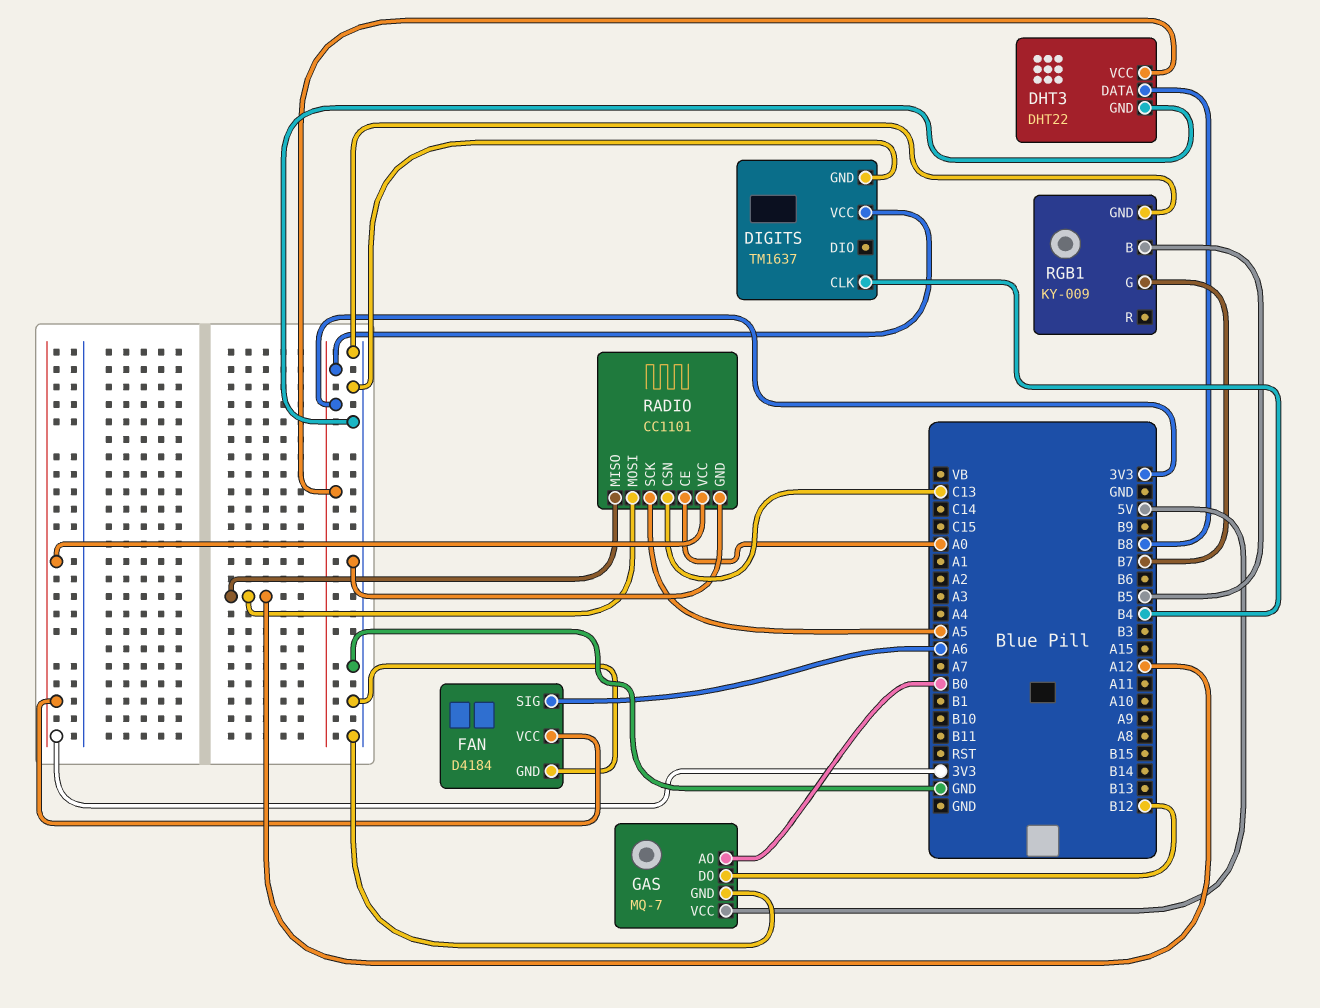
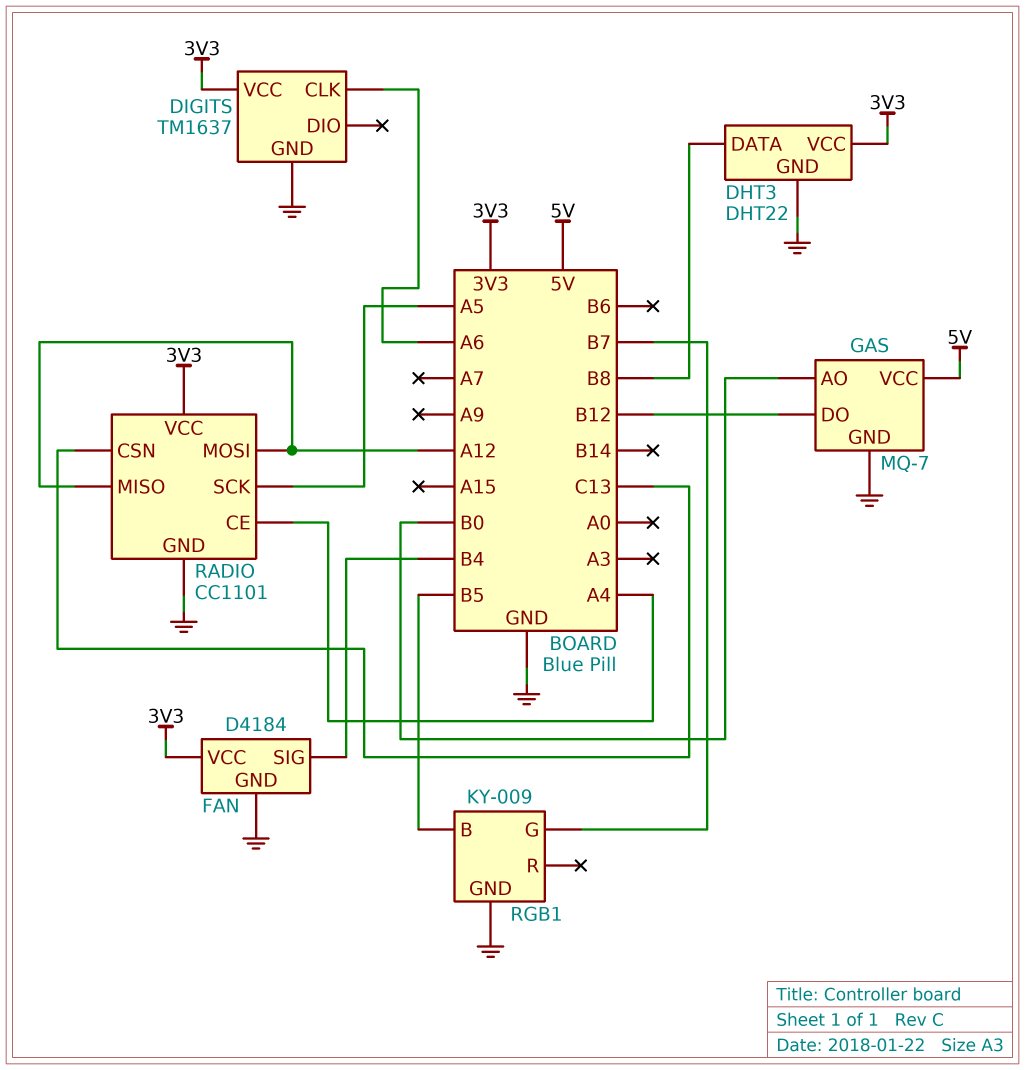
DIGITS pin CLK: B4 -> A6
FAN pin SIG: A6 -> B4
RADIO pin CE: A0 -> A4

